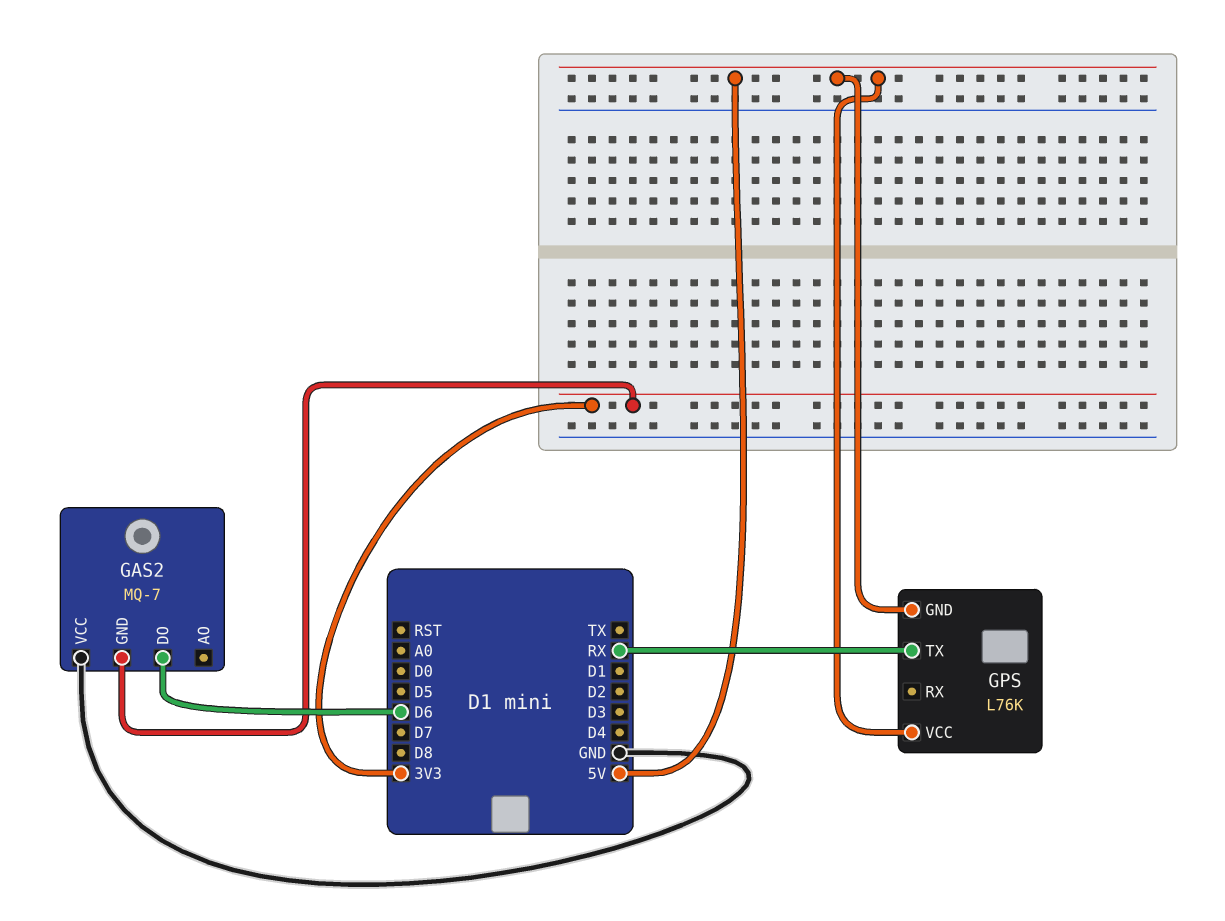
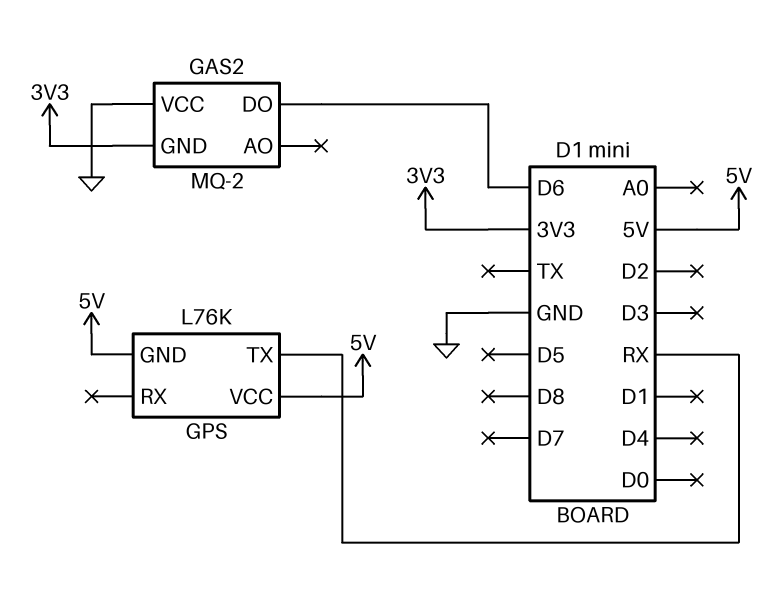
GAS2: MQ-7 -> MQ-2

